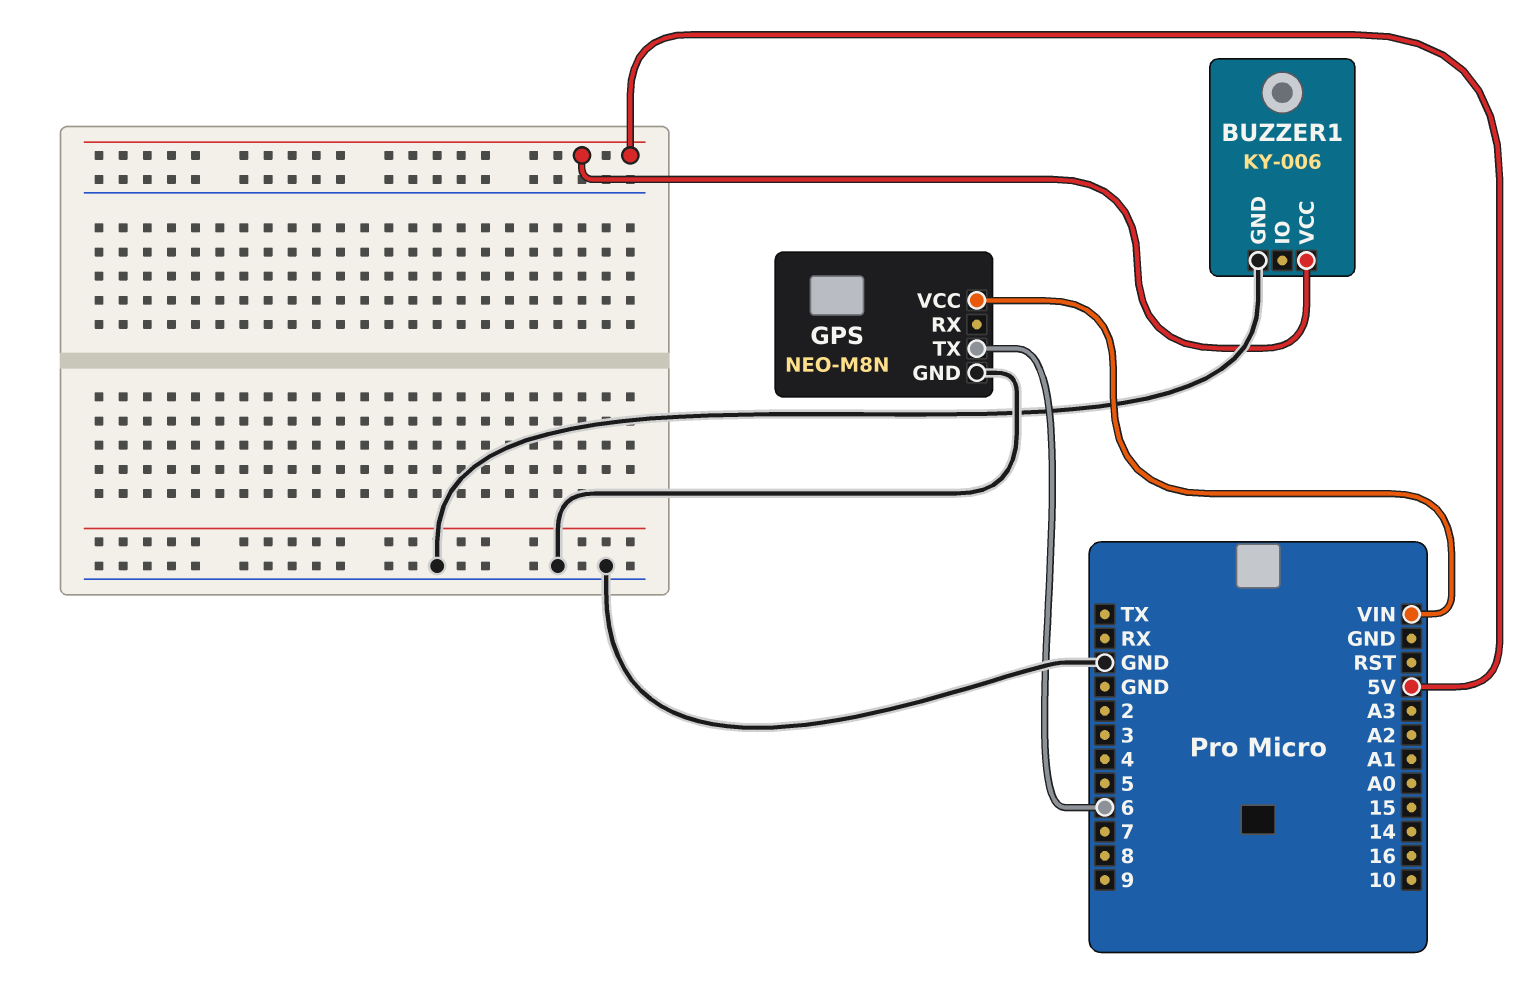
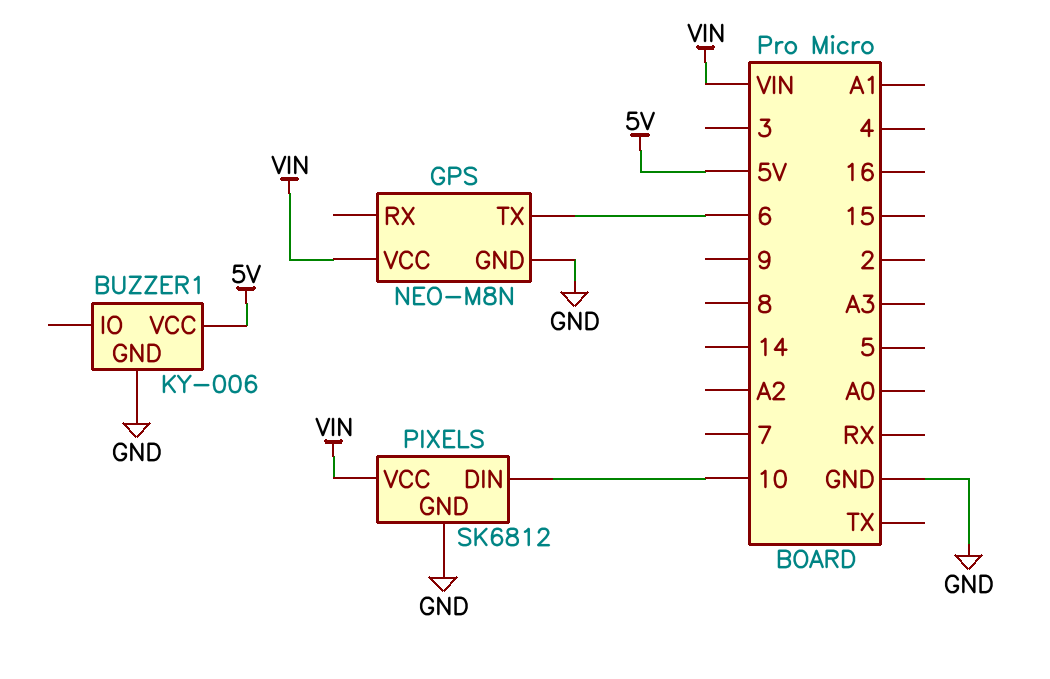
PIXELS: none -> SK6812
PIXELS pin DIN: none -> 10
PIXELS pin GND: none -> GND
PIXELS pin VCC: none -> VIN

